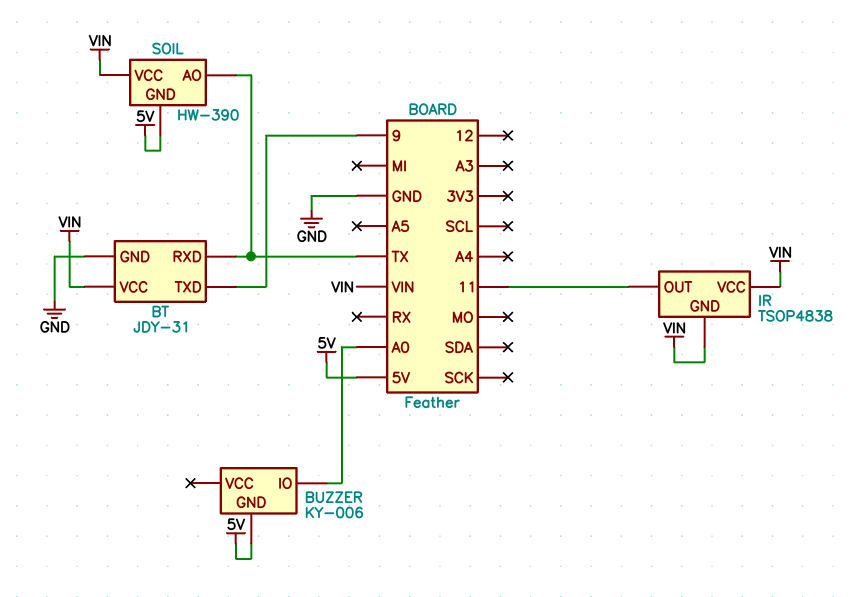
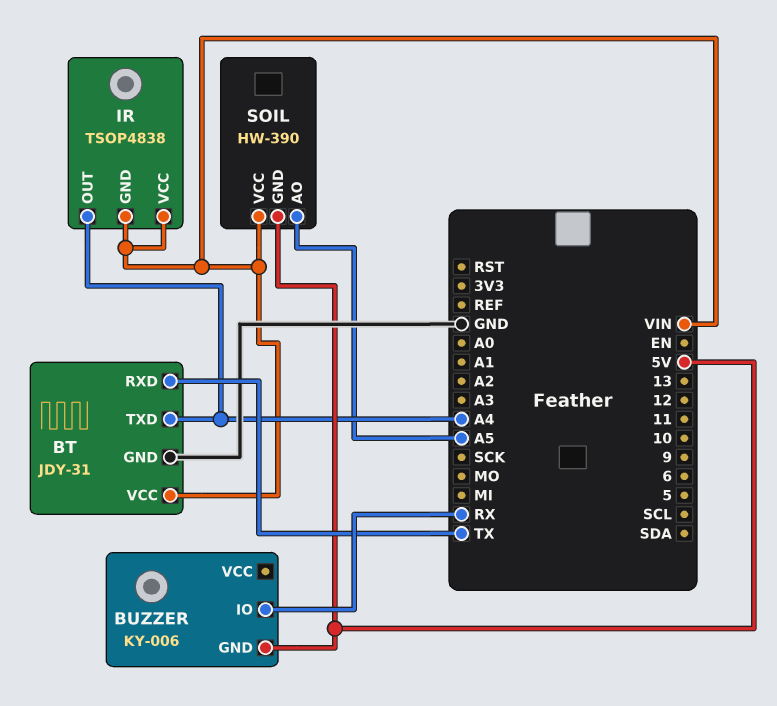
BT pin TXD: 9 -> A4
BUZZER pin IO: A0 -> RX
IR pin OUT: 11 -> A4
SOIL pin AO: TX -> A5

